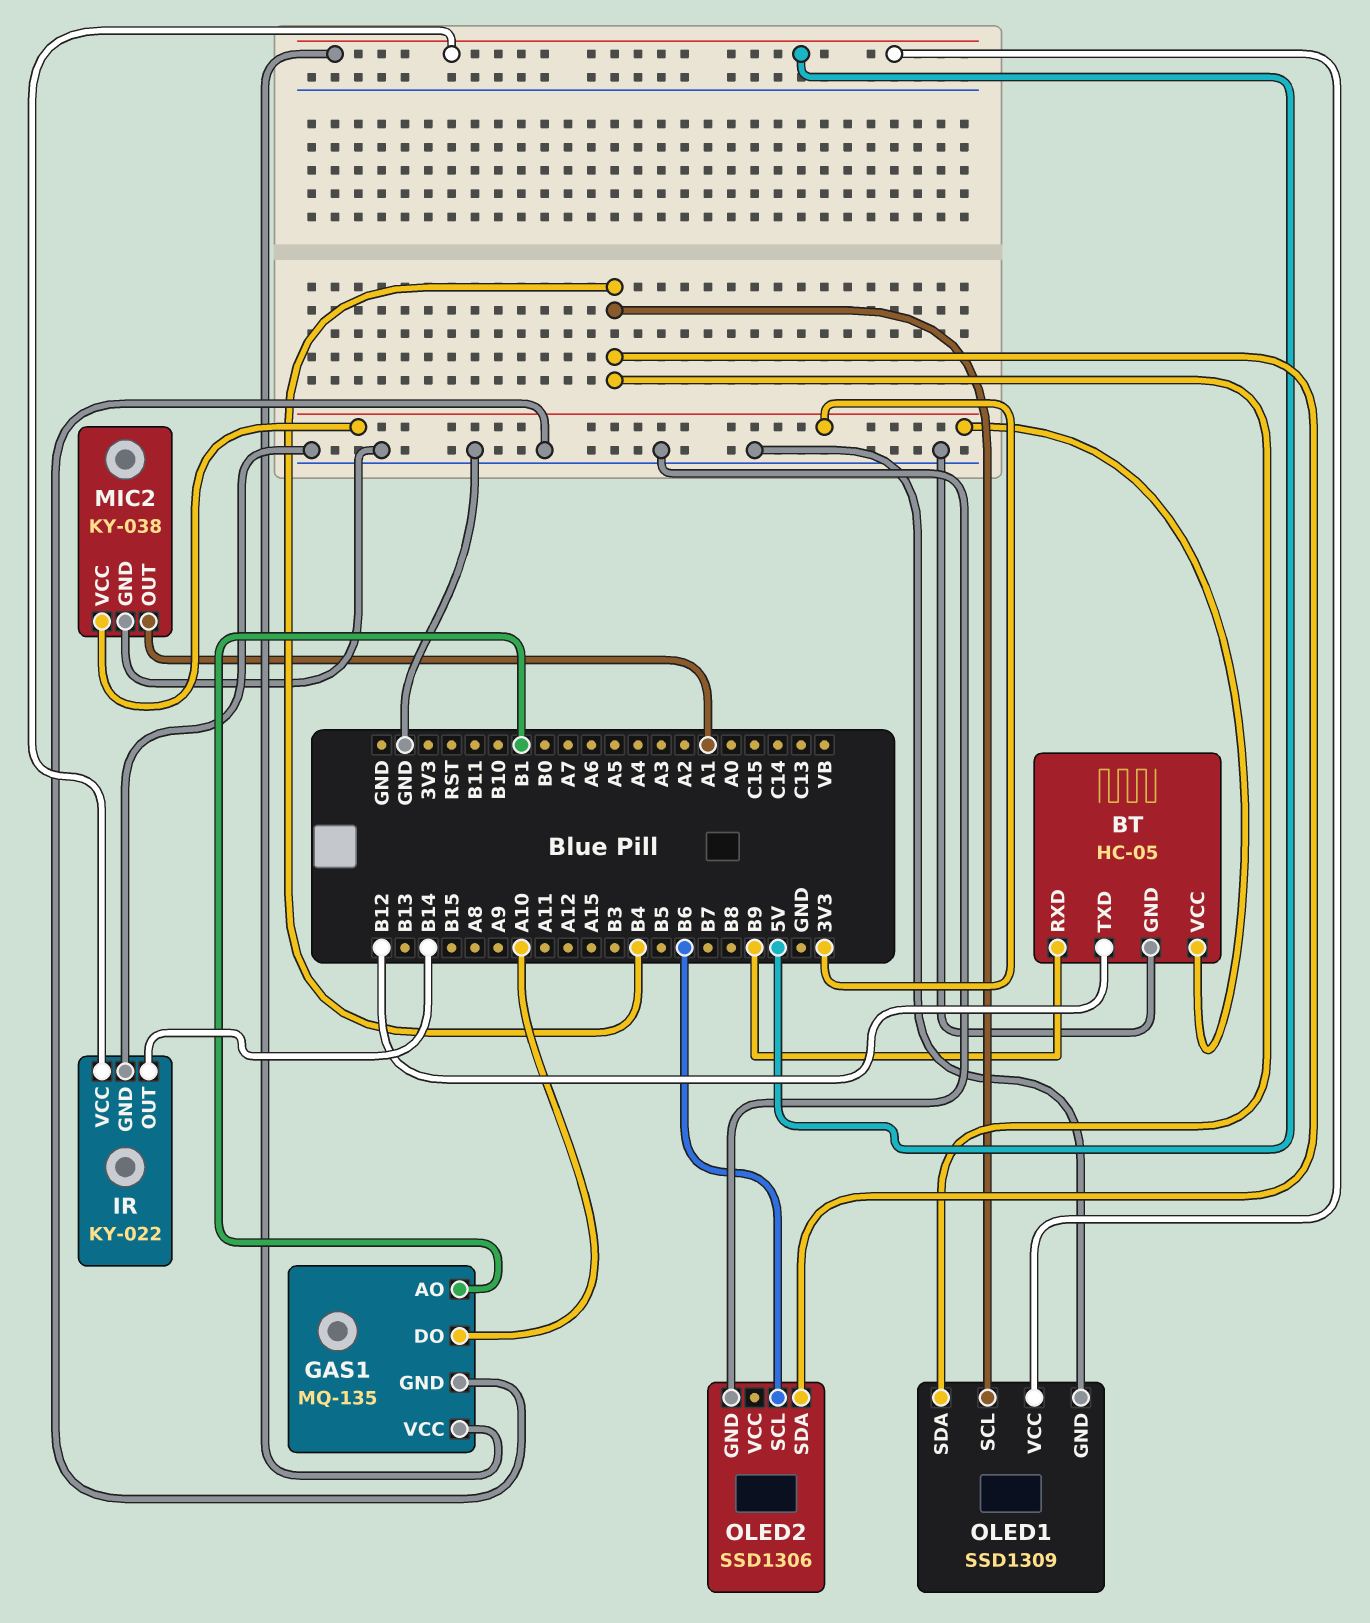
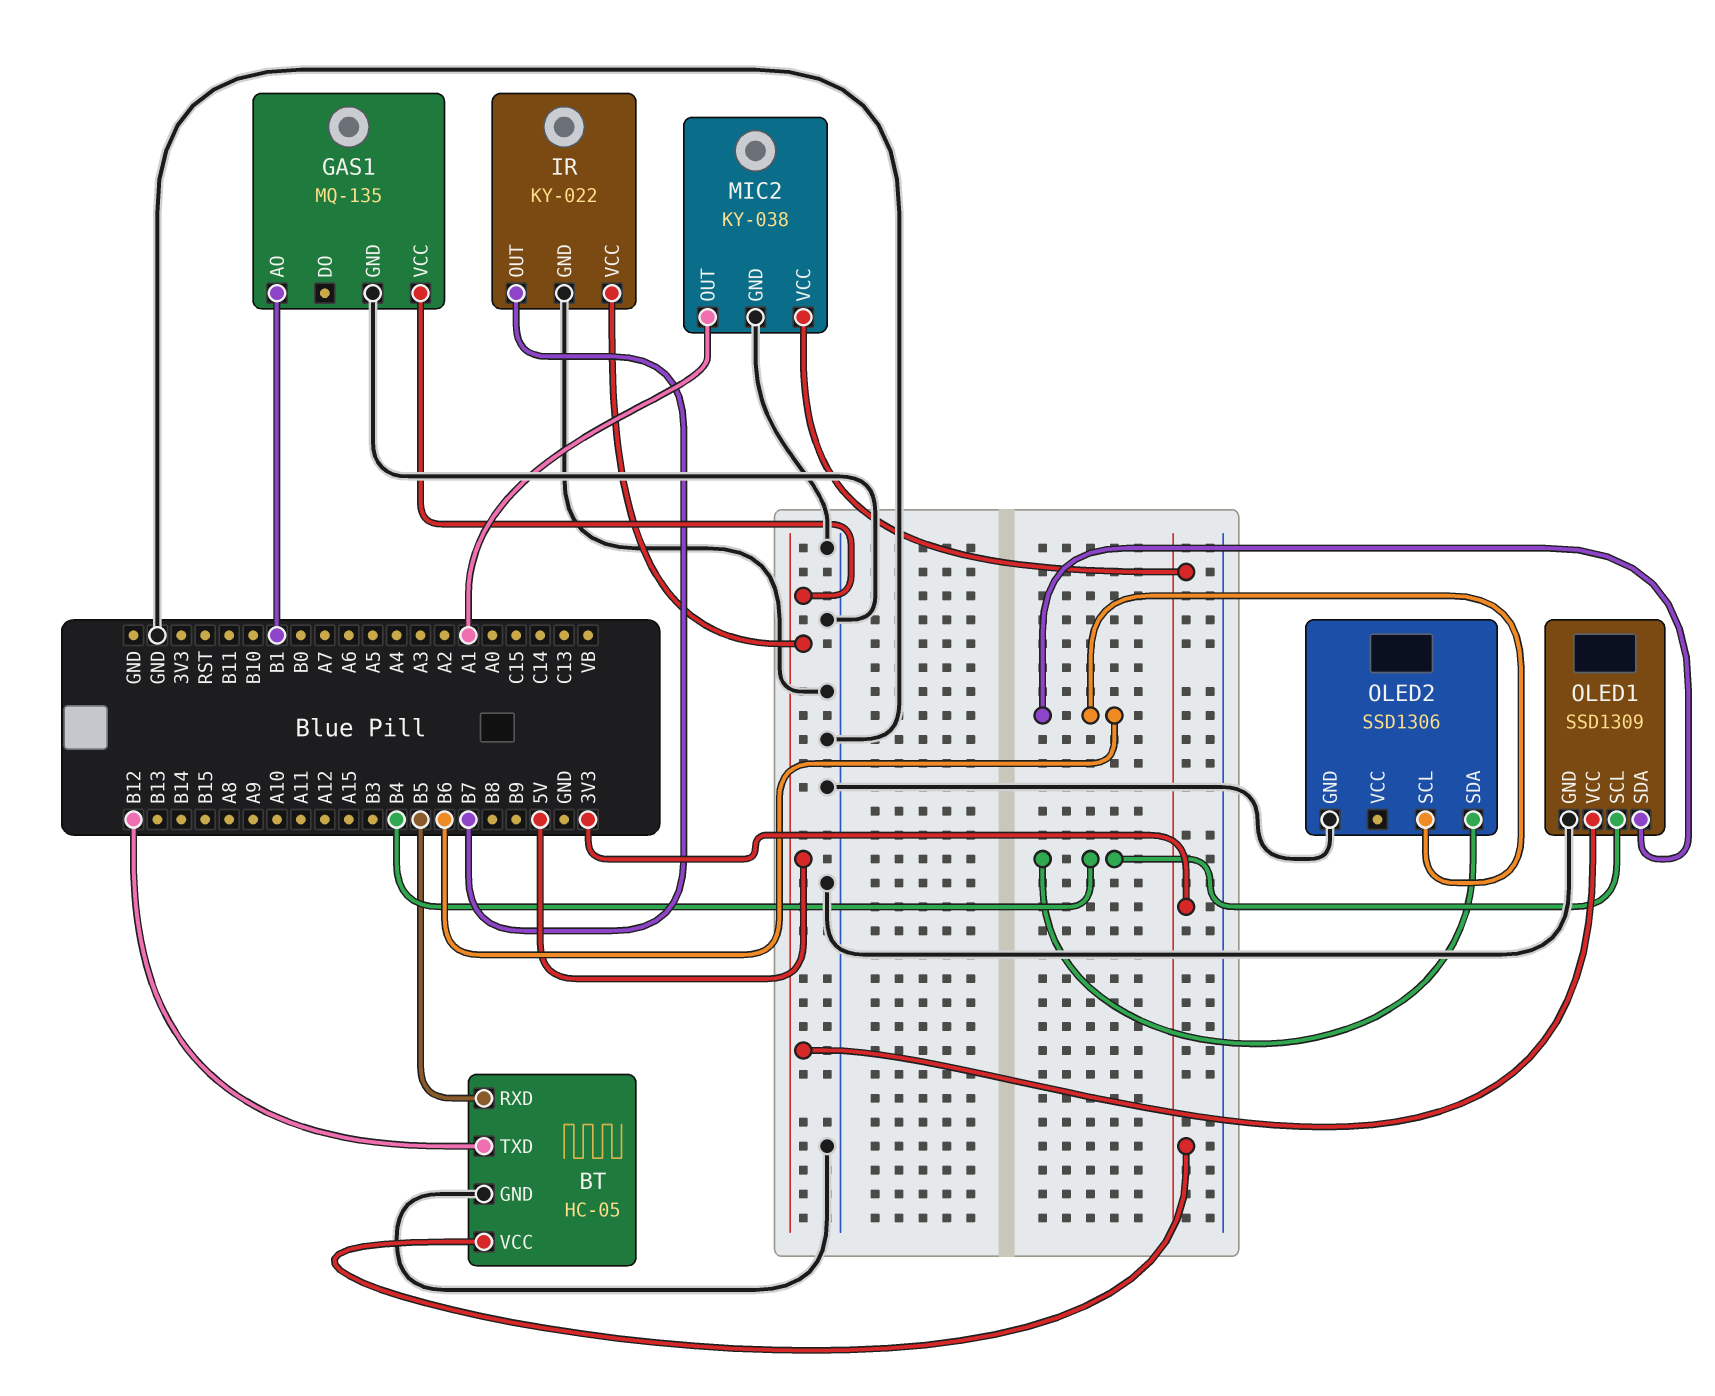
BT pin RXD: B9 -> B5
GAS1 pin DO: A10 -> none
IR pin OUT: B14 -> B7
OLED1 pin SDA: B4 -> B6

